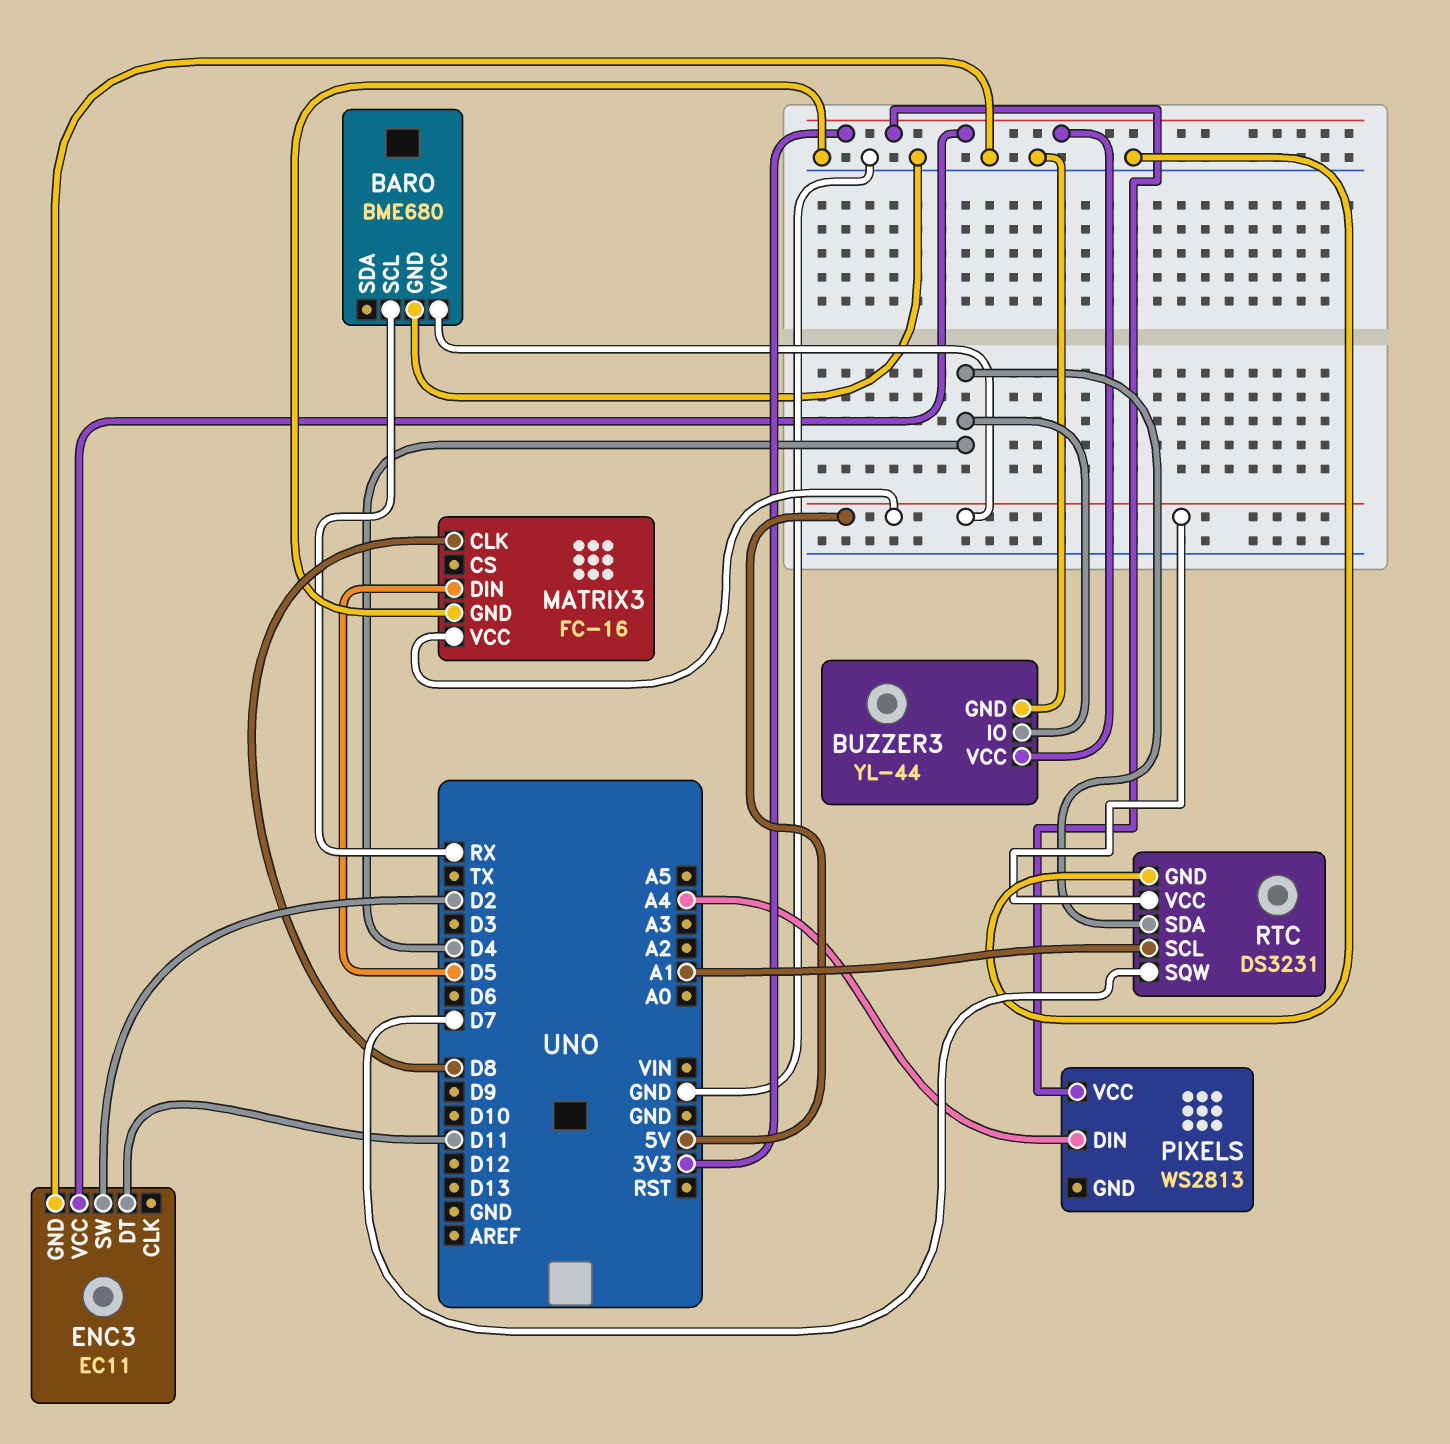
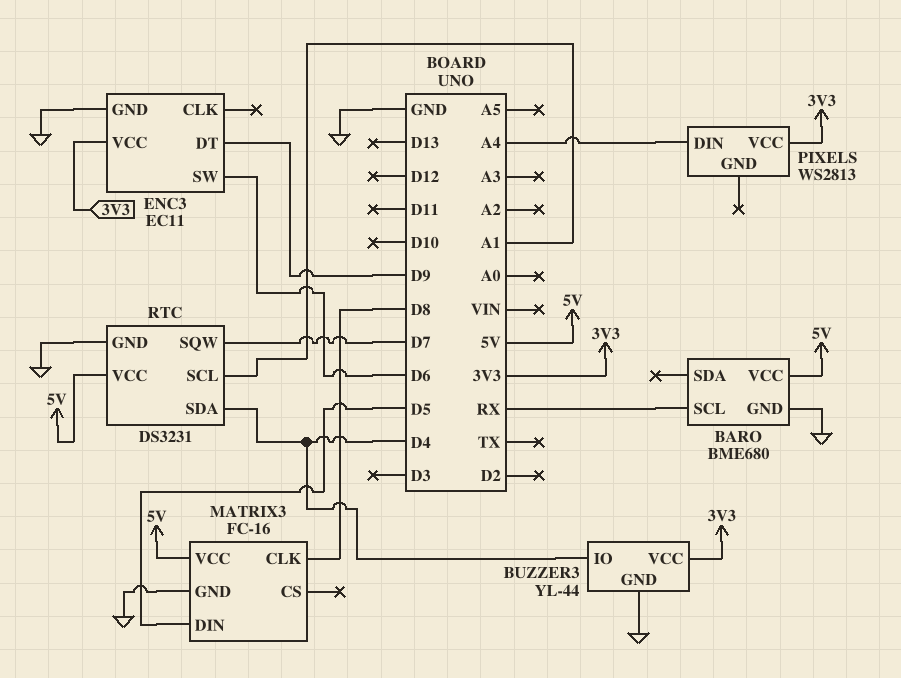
ENC3 pin DT: D11 -> D9
ENC3 pin SW: D2 -> D6

